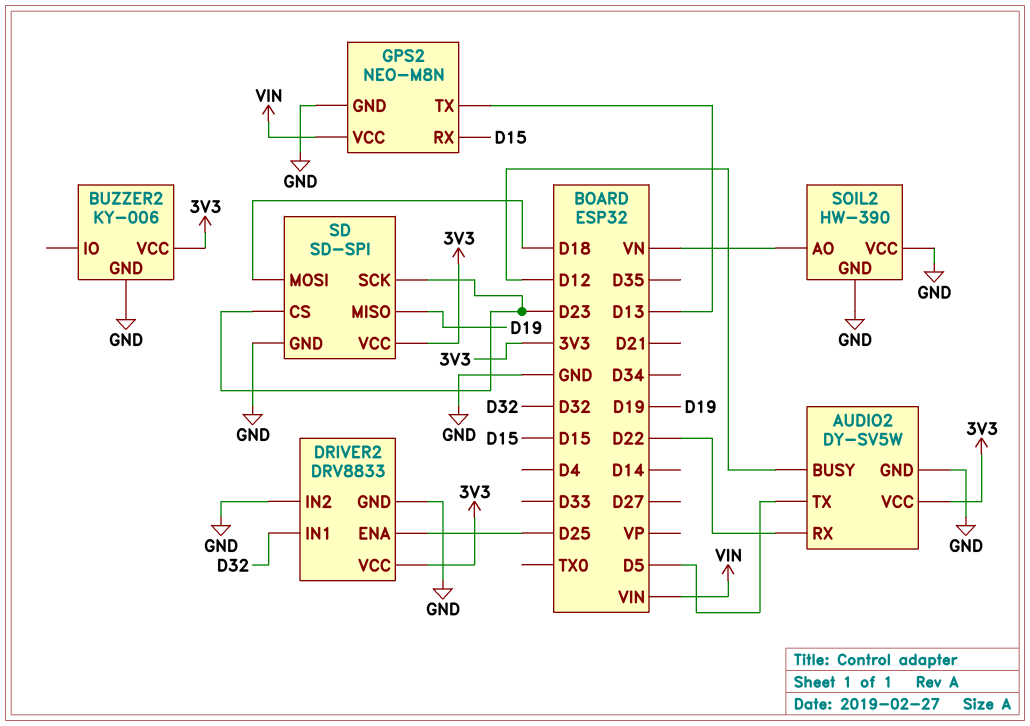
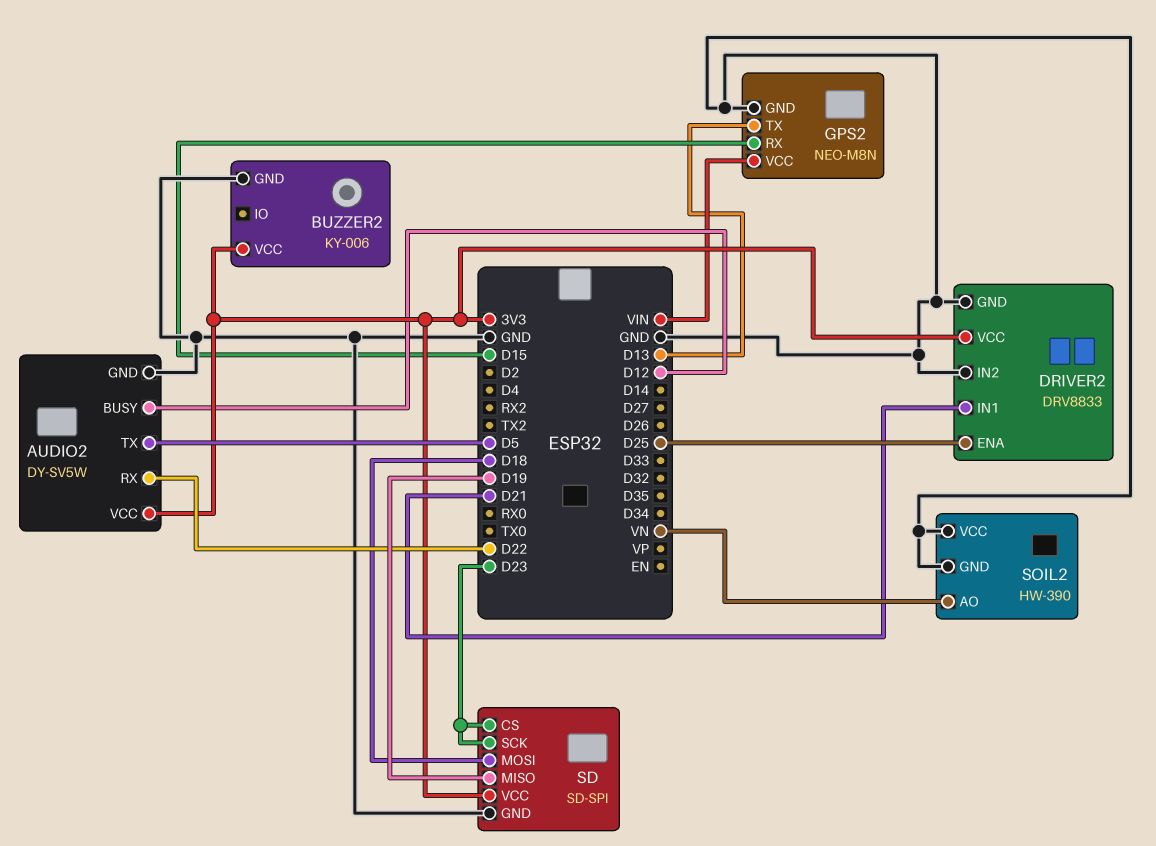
DRIVER2 pin IN1: D32 -> D21

